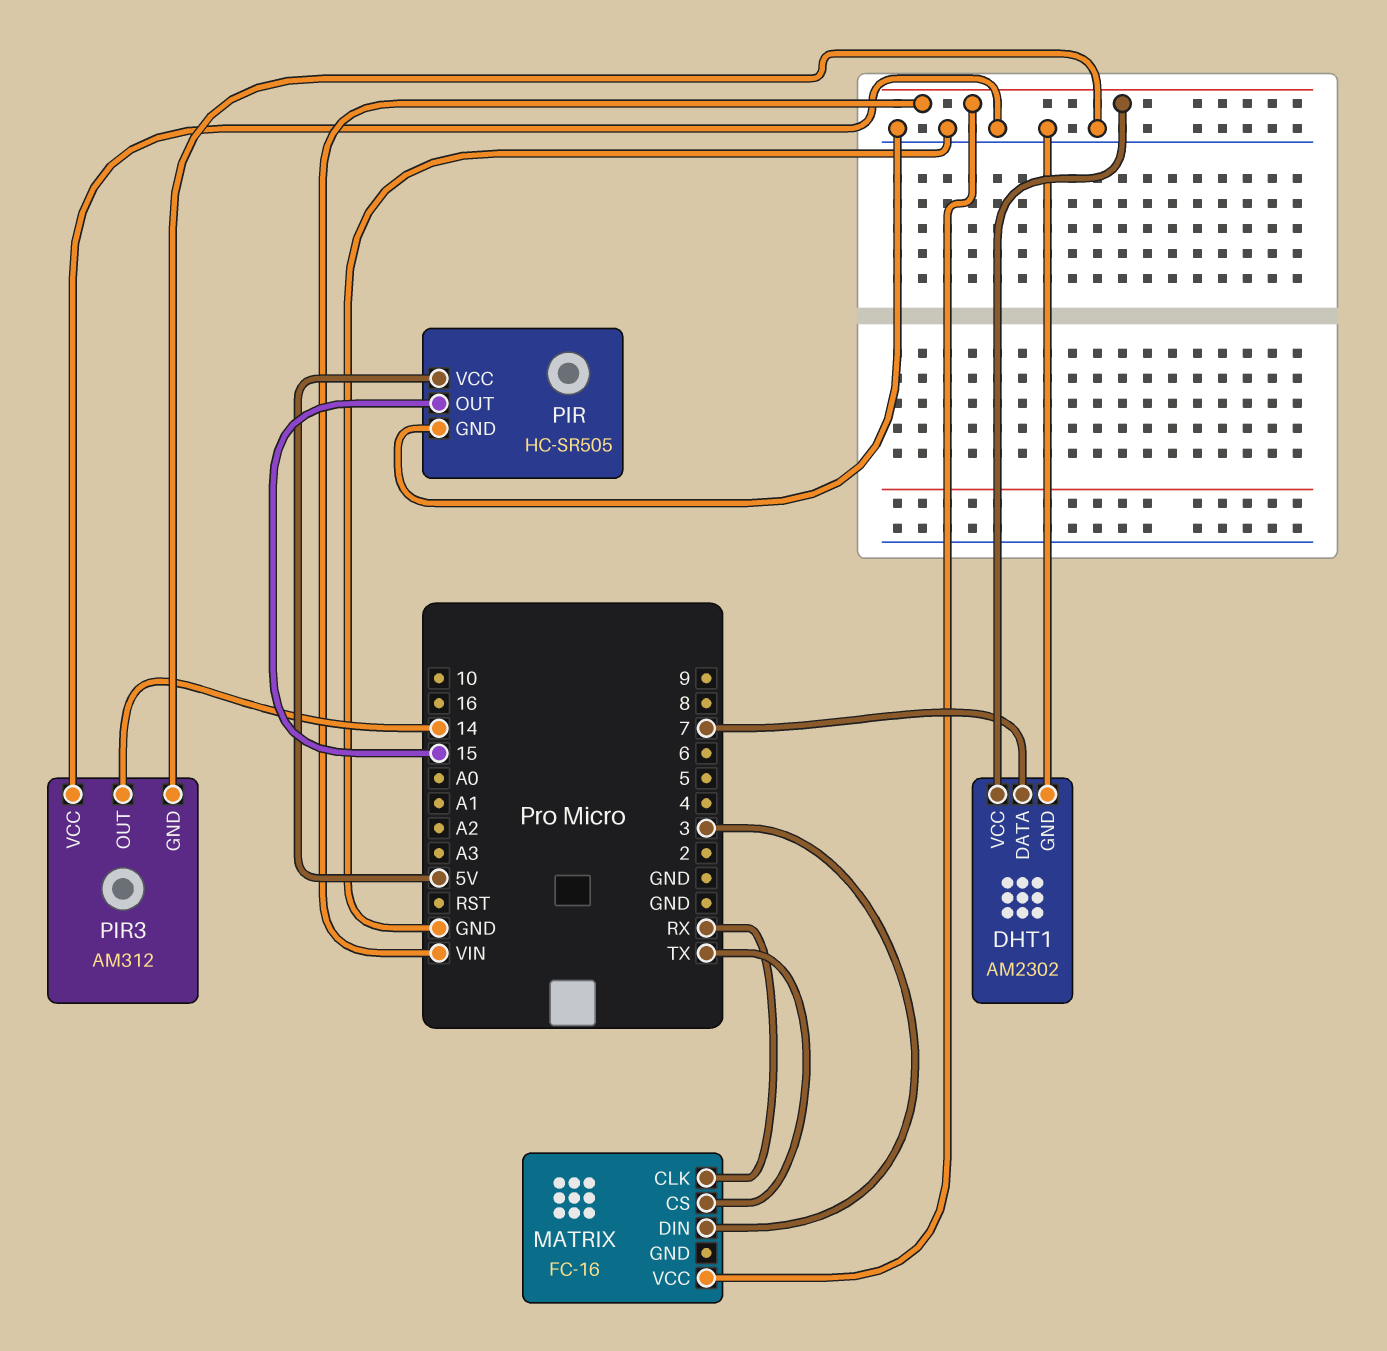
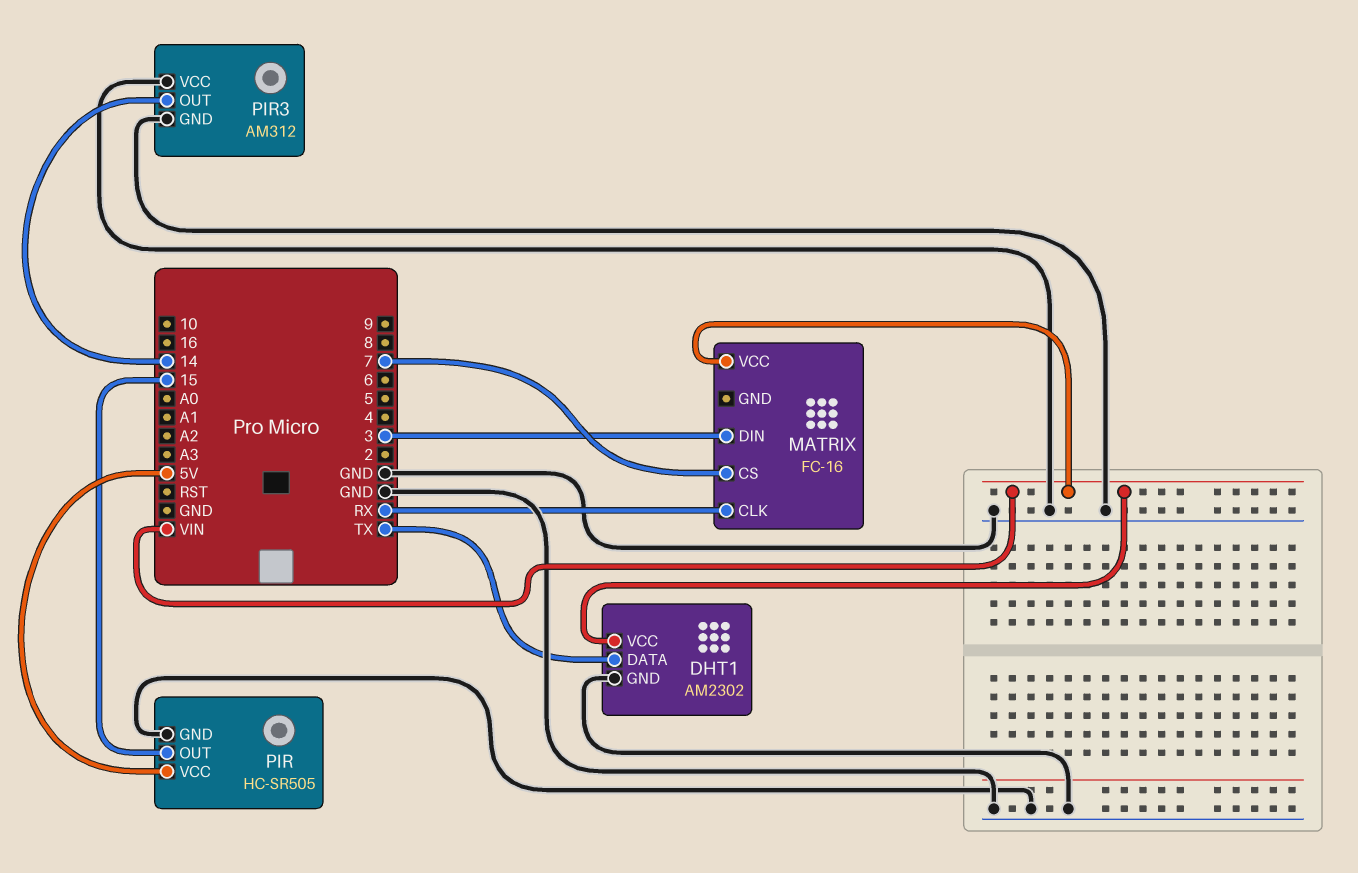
DHT1 pin DATA: 7 -> TX
MATRIX pin CS: TX -> 7

